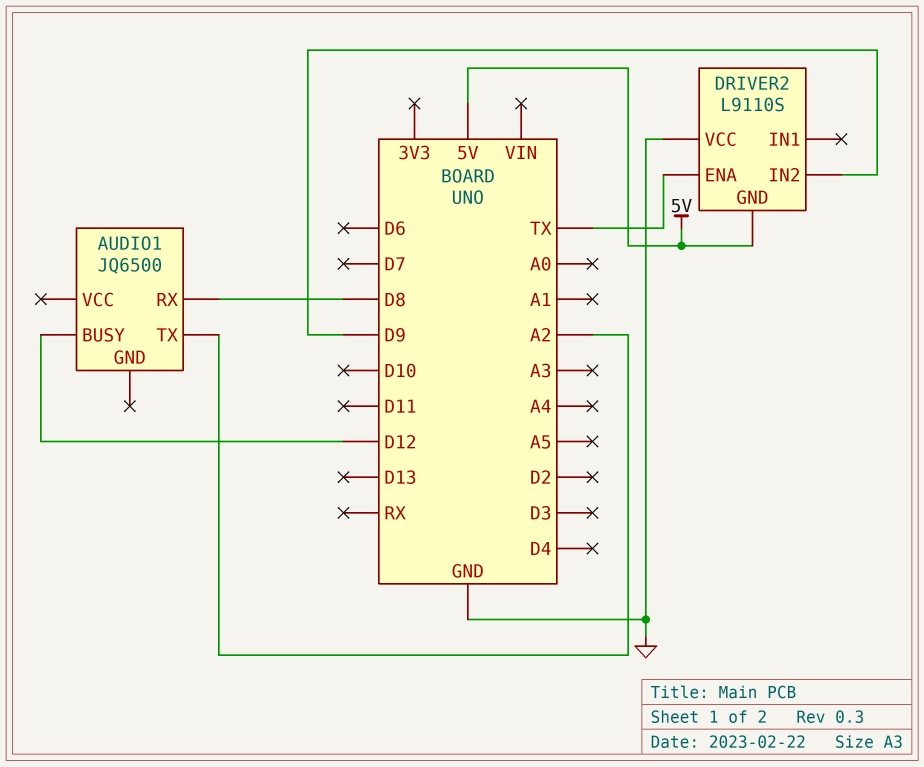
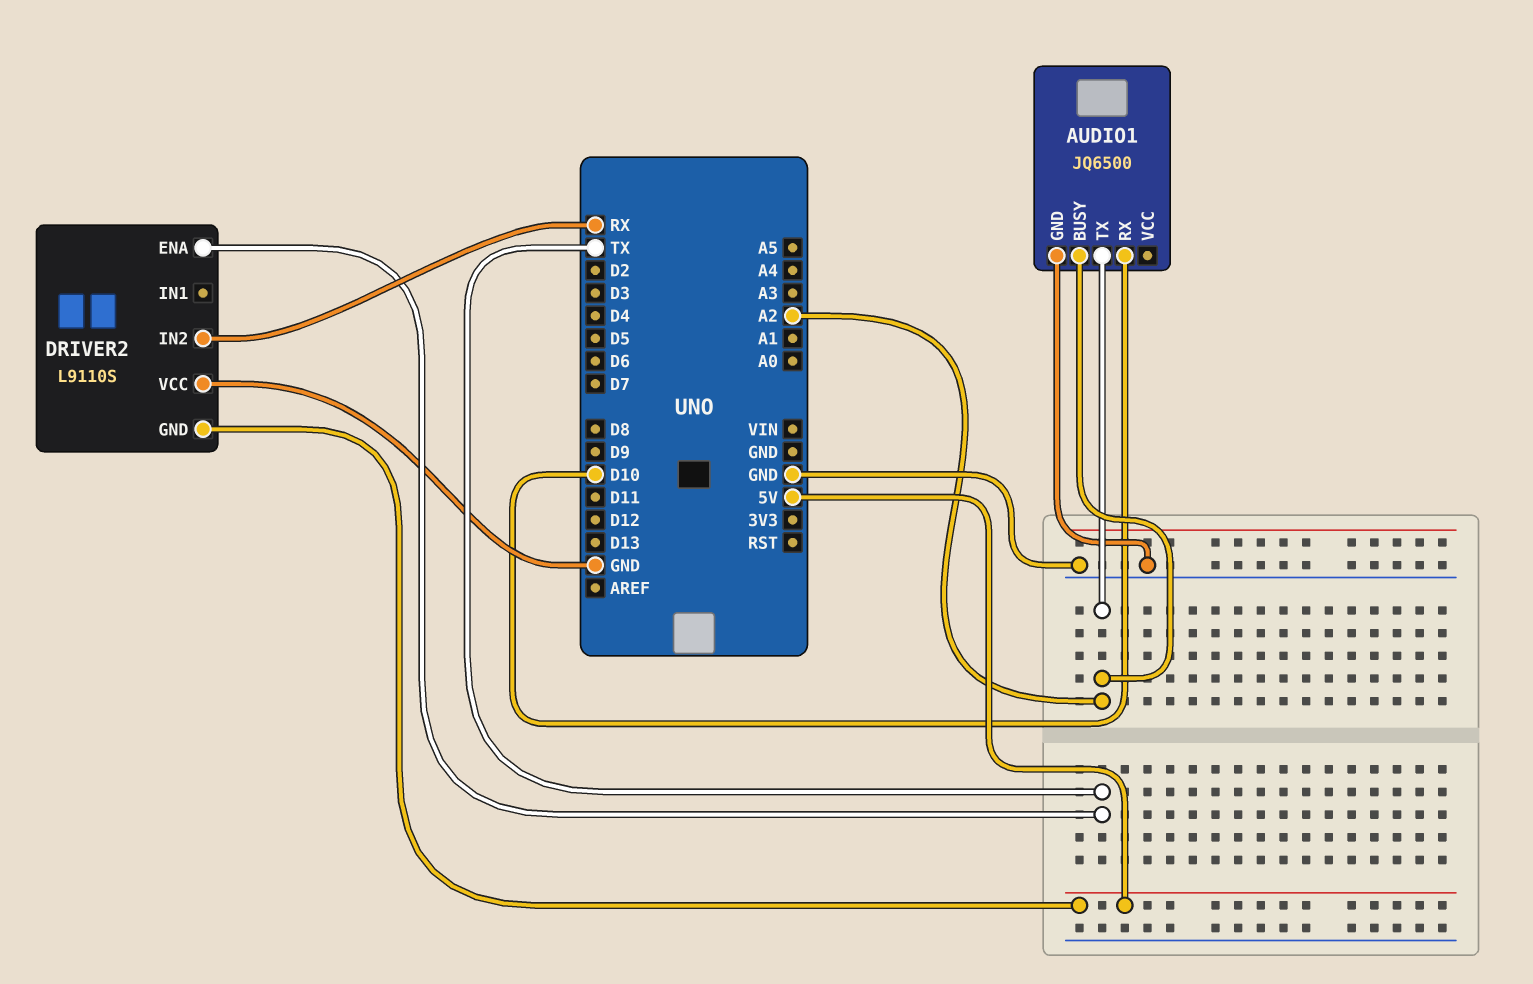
AUDIO1 pin BUSY: D12 -> A2
AUDIO1 pin GND: none -> GND
AUDIO1 pin RX: D8 -> D10
DRIVER2 pin IN2: D9 -> RX

